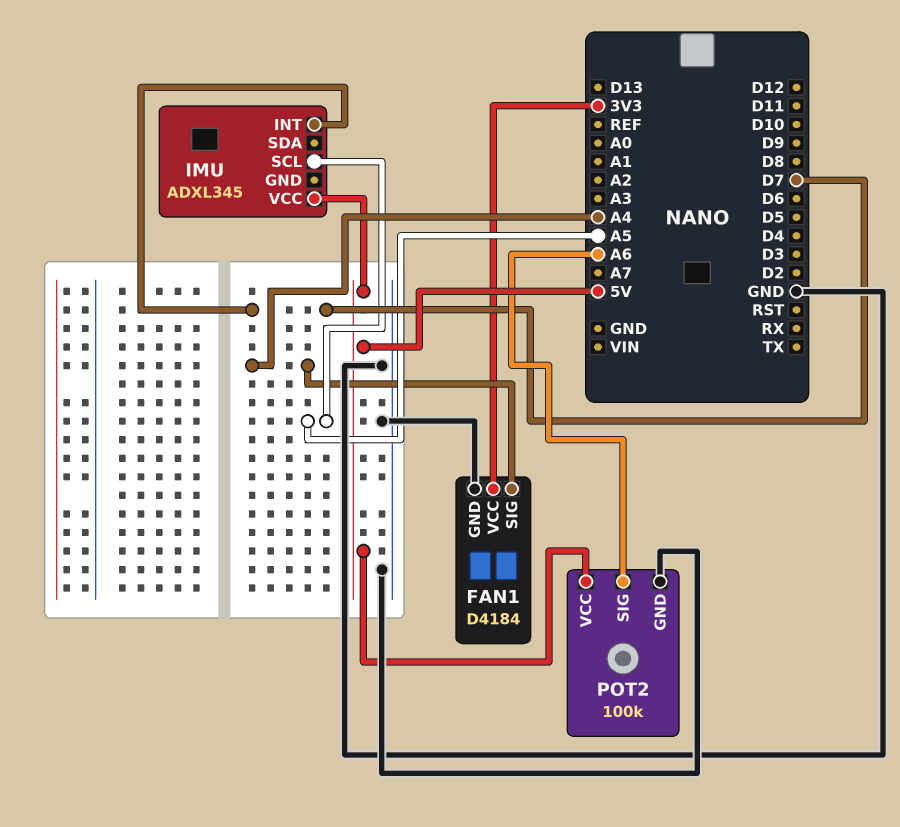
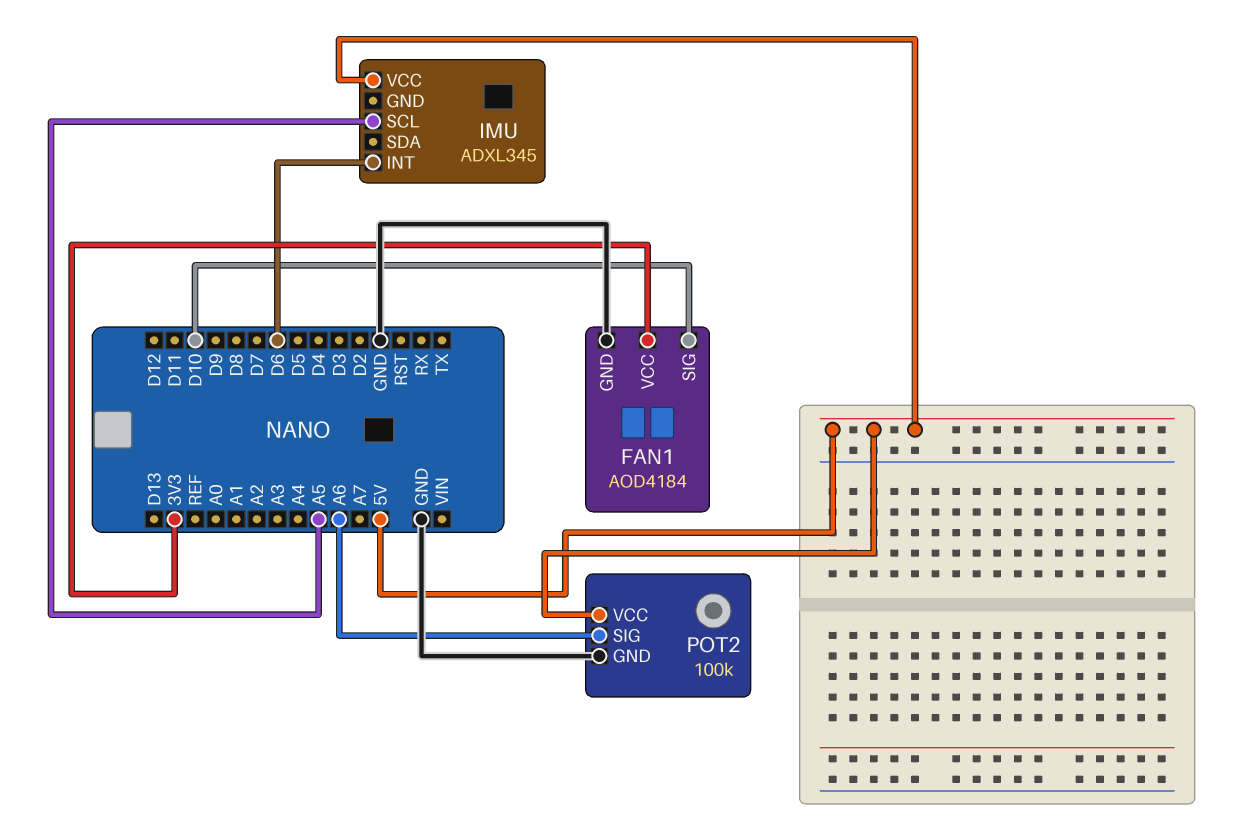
FAN1: D4184 -> AOD4184
FAN1 pin SIG: A4 -> D10
IMU pin INT: D7 -> D6

